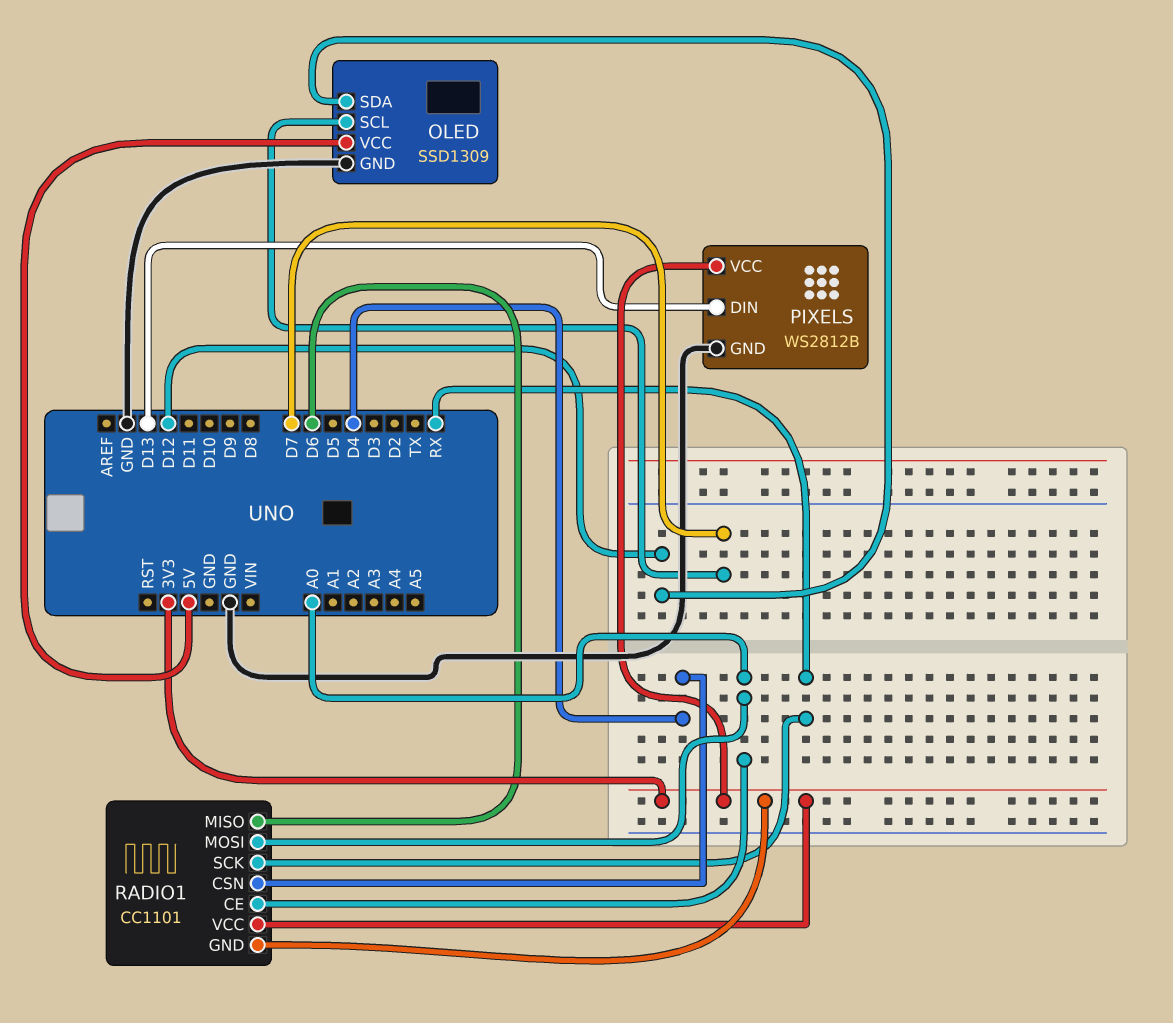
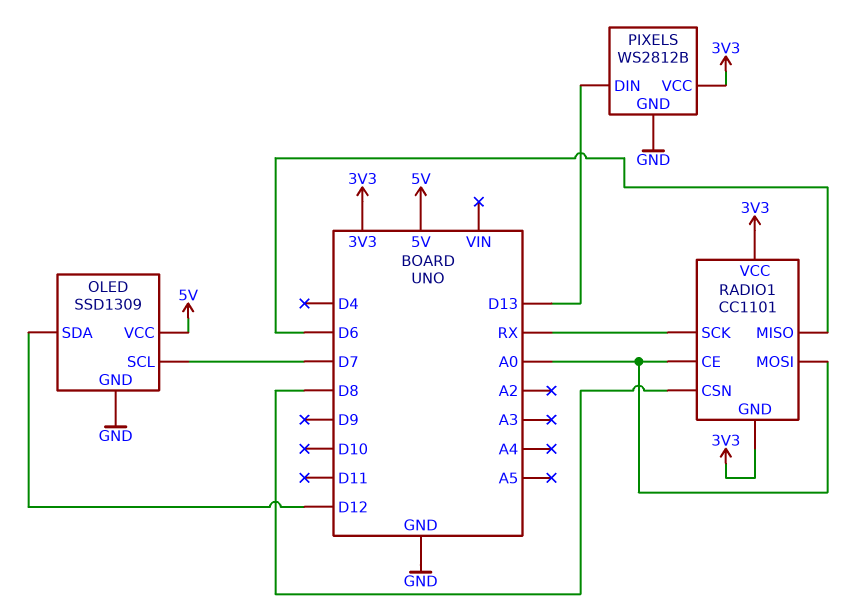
RADIO1 pin CSN: D4 -> D8

